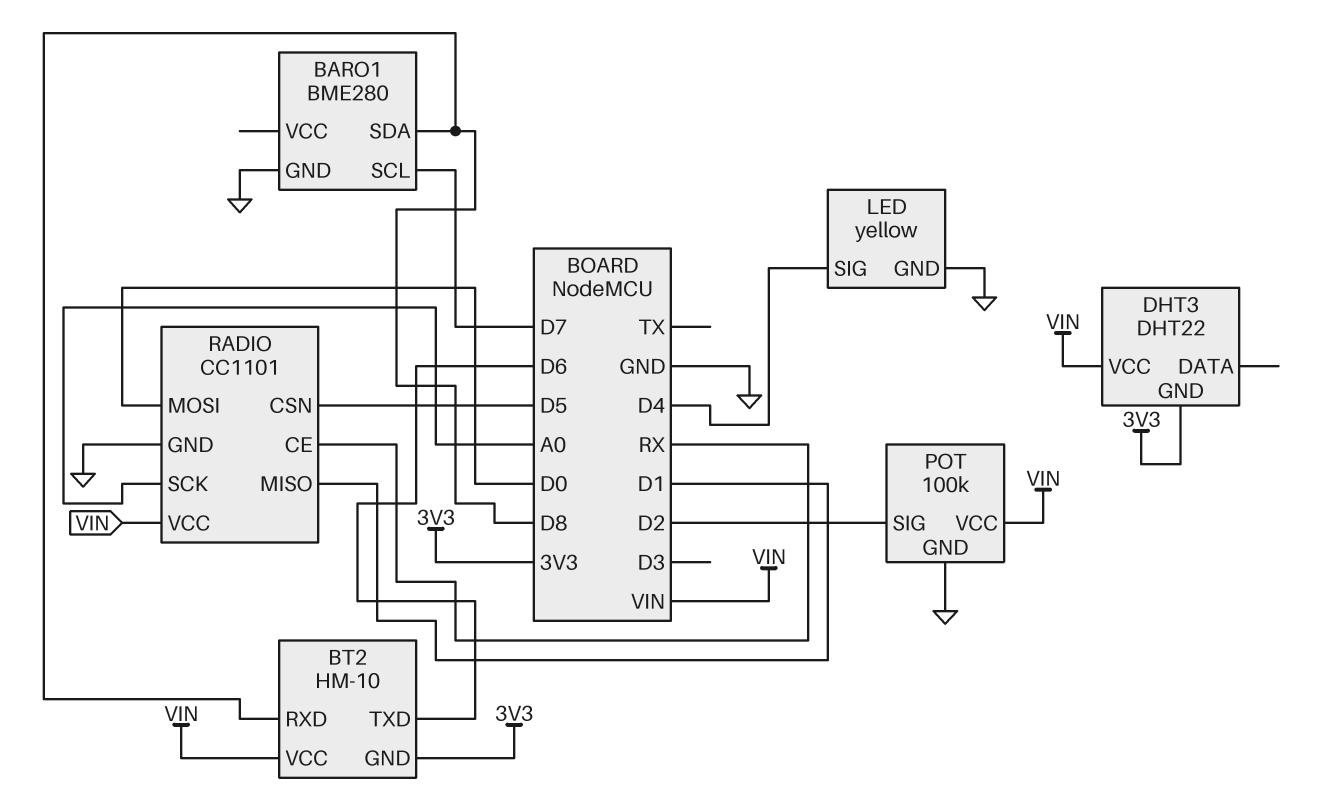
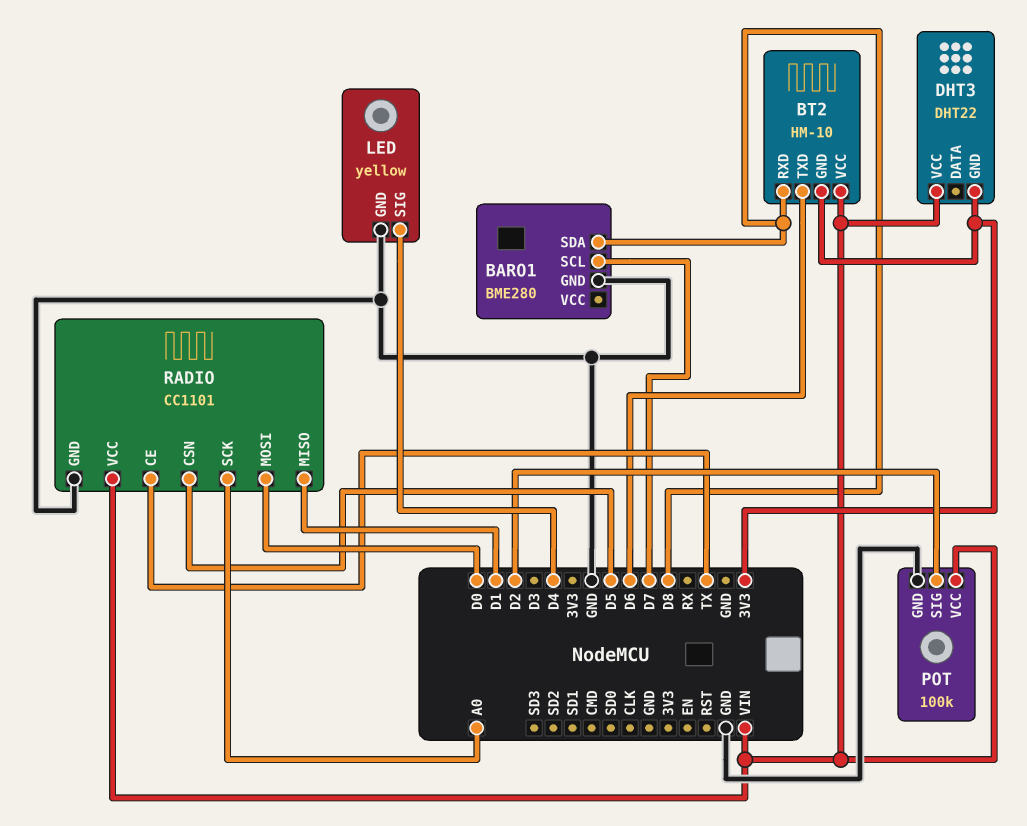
RADIO pin CE: RX -> TX

